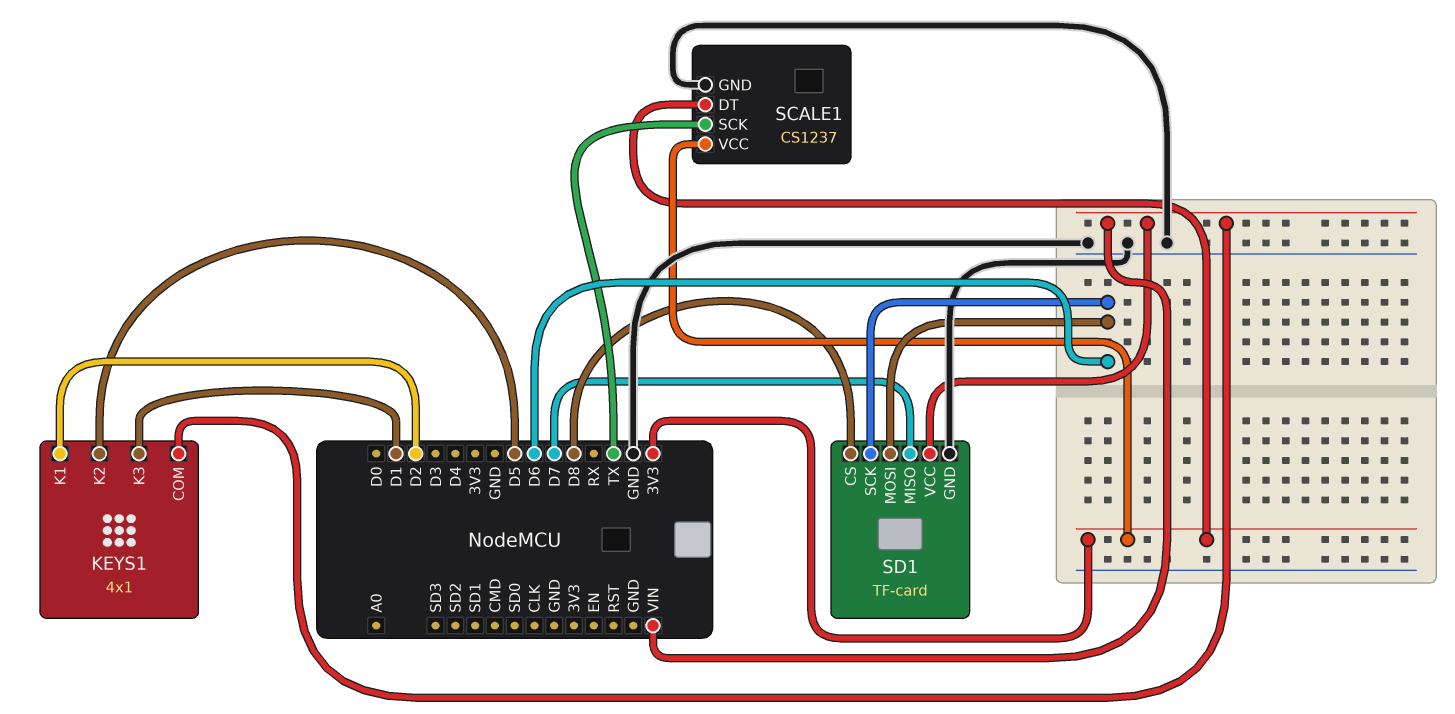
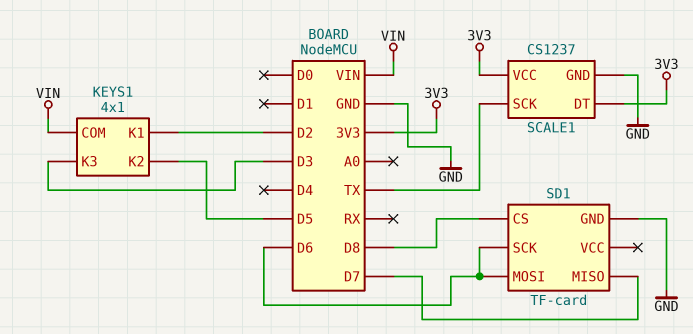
KEYS1 pin K3: D1 -> D3
SD1 pin VCC: VIN -> none

